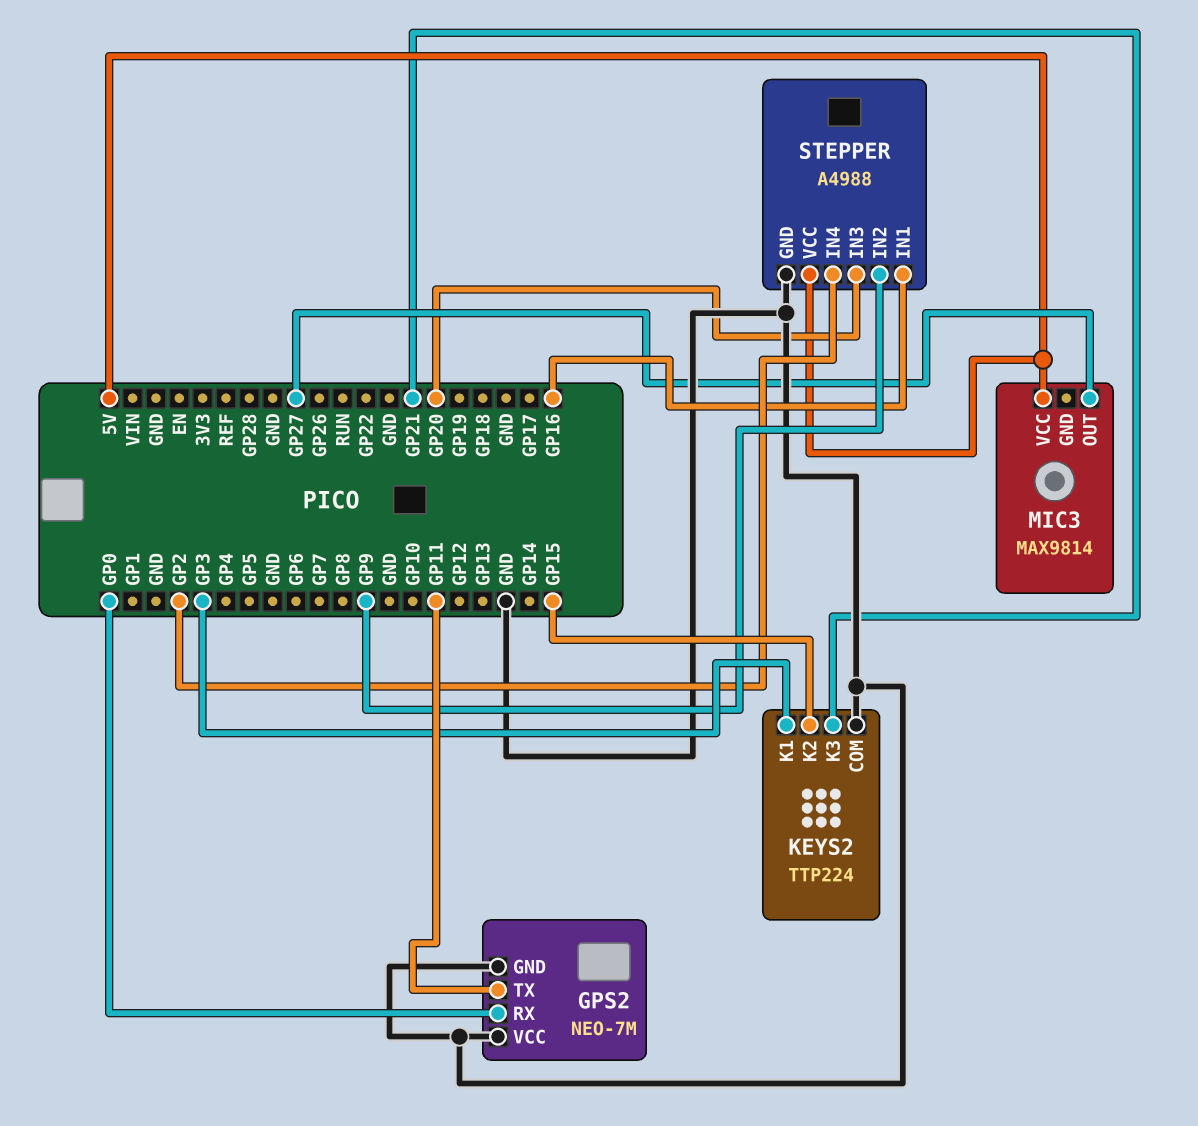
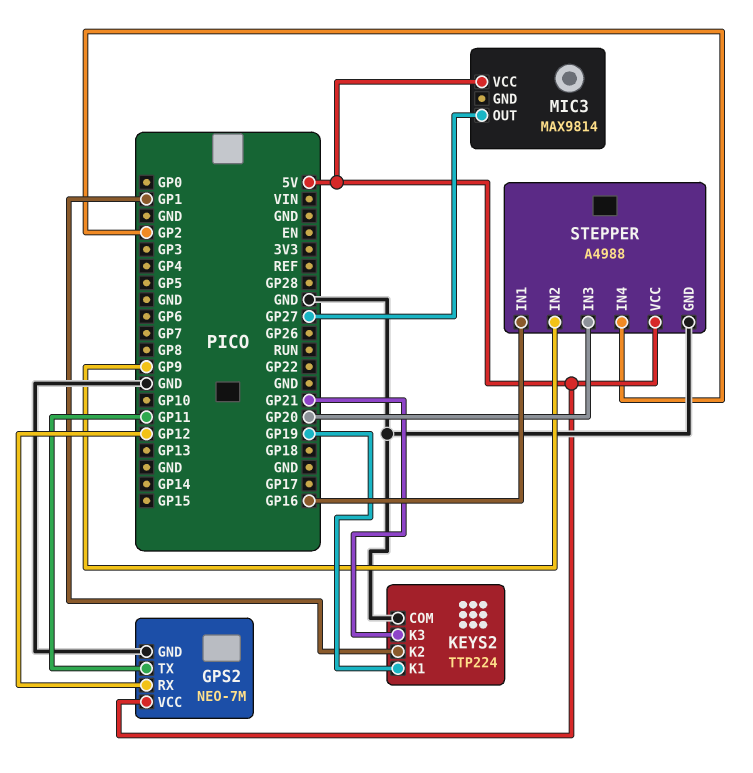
GPS2 pin RX: GP0 -> GP12
GPS2 pin VCC: GND -> 5V
KEYS2 pin K1: GP3 -> GP19
KEYS2 pin K2: GP15 -> GP1

